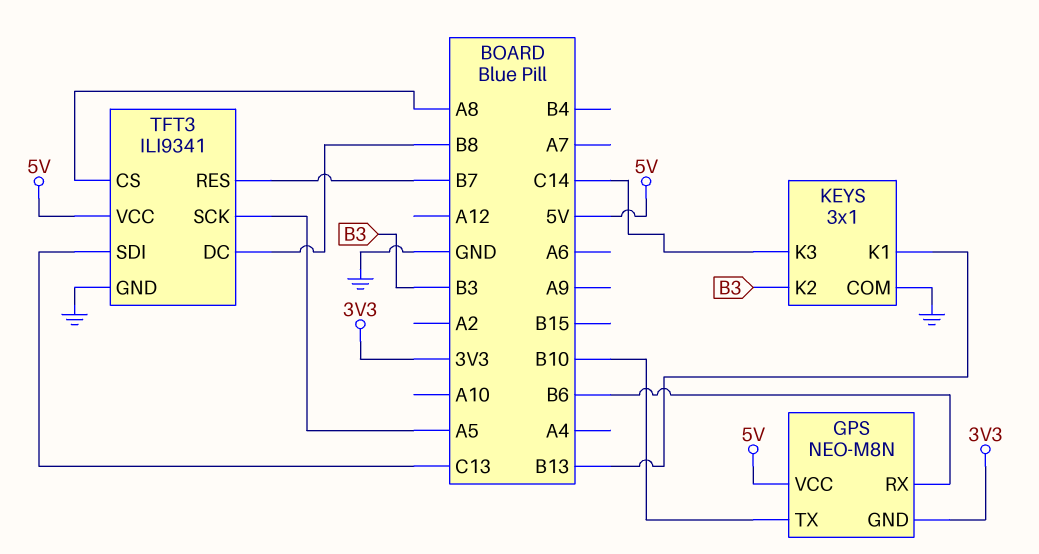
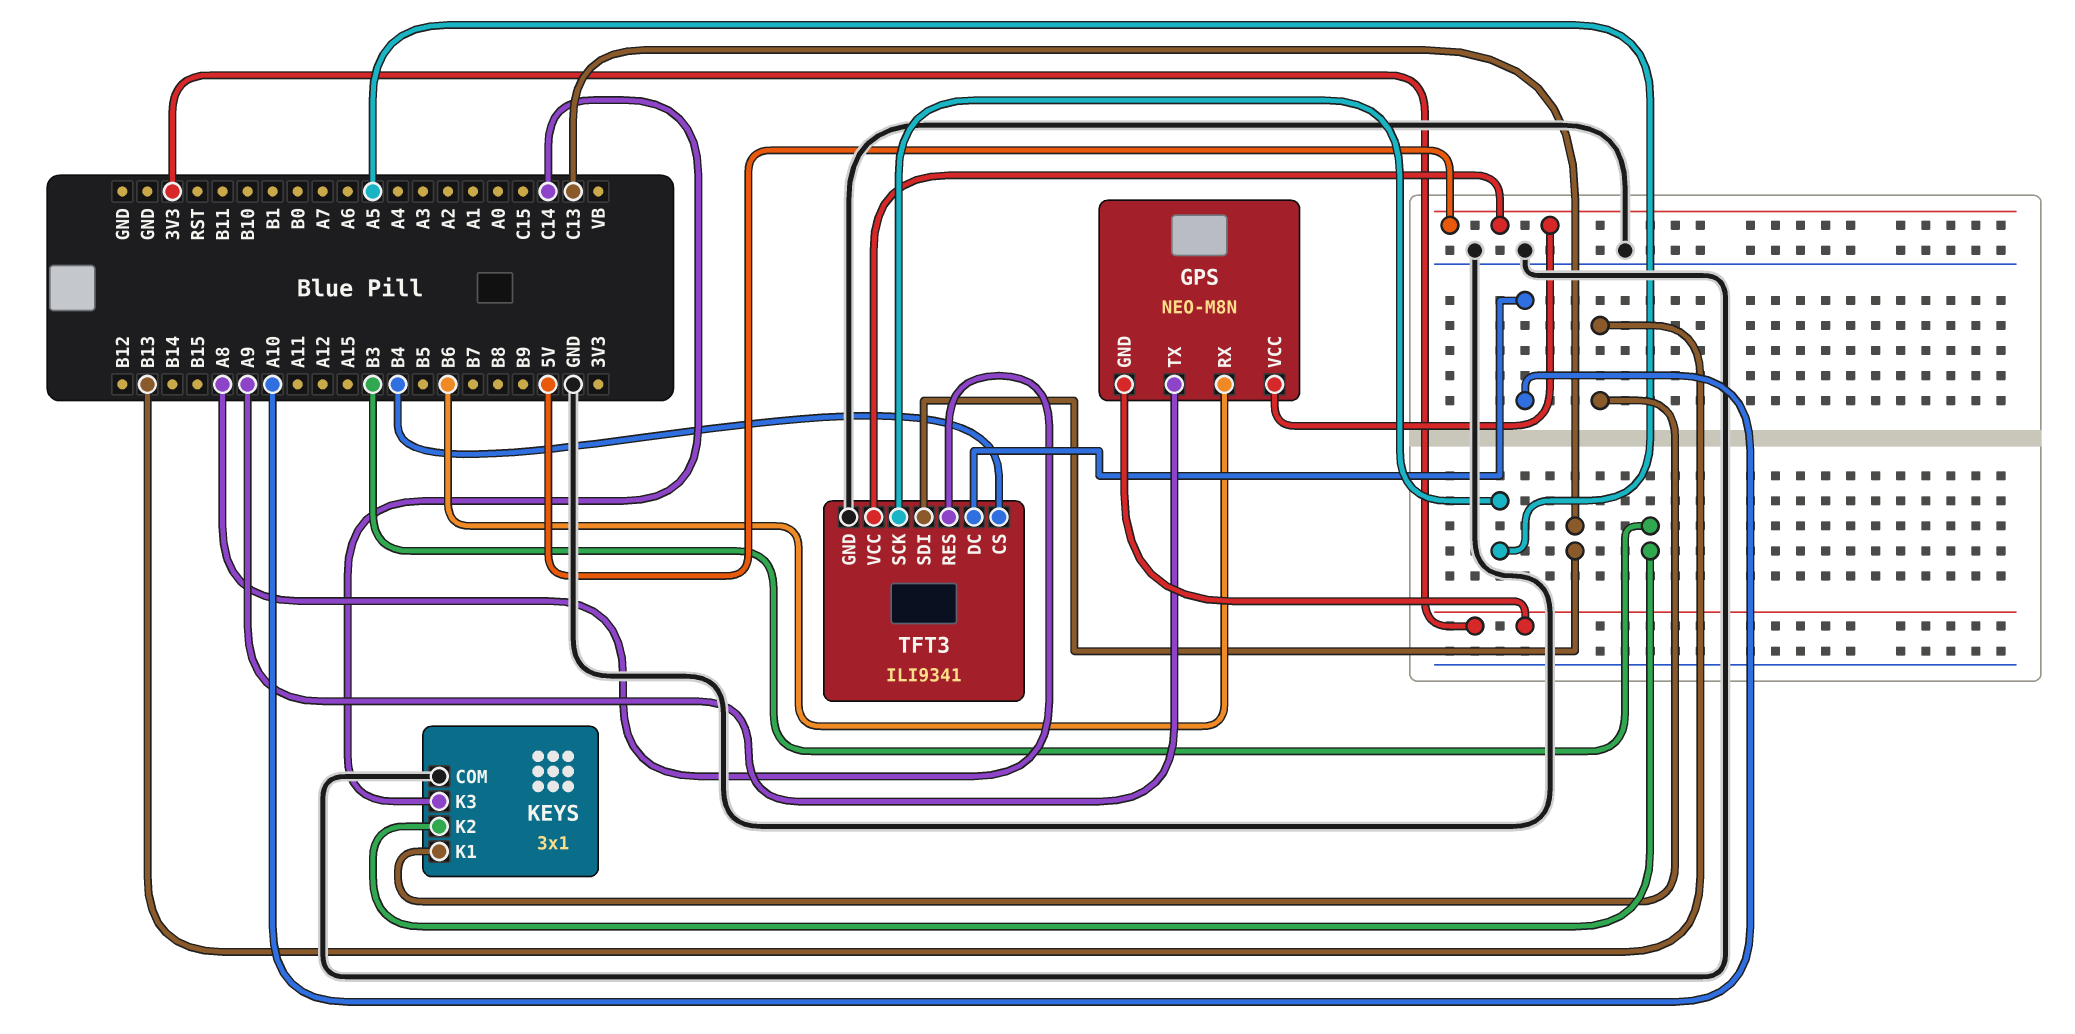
GPS pin TX: B10 -> A9
TFT3 pin CS: A8 -> B4
TFT3 pin DC: B8 -> A10
TFT3 pin RES: B7 -> A8

